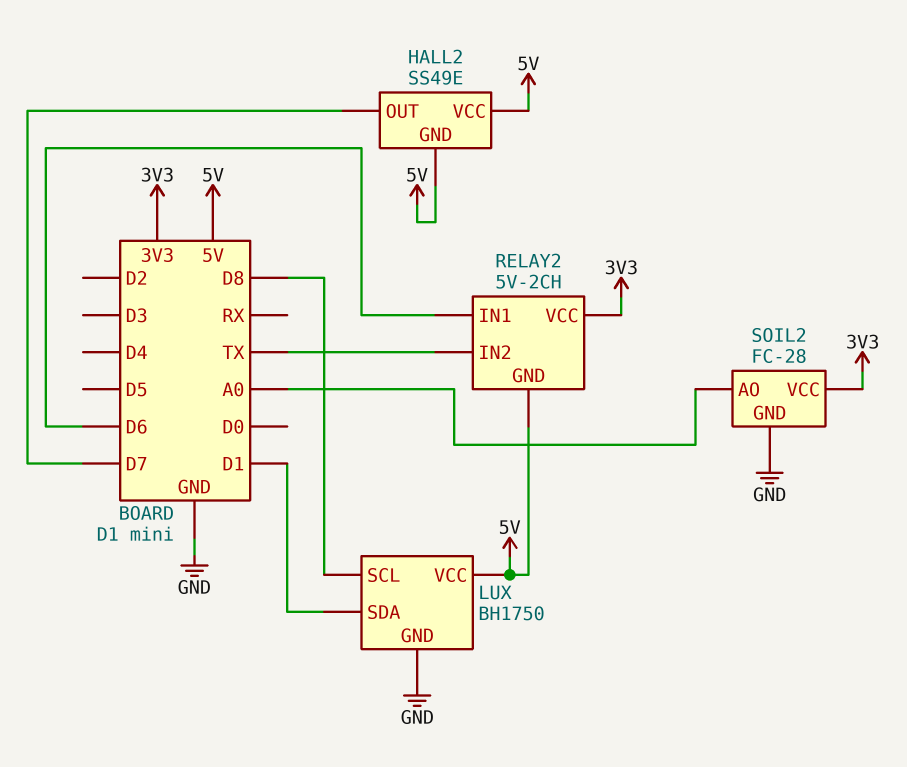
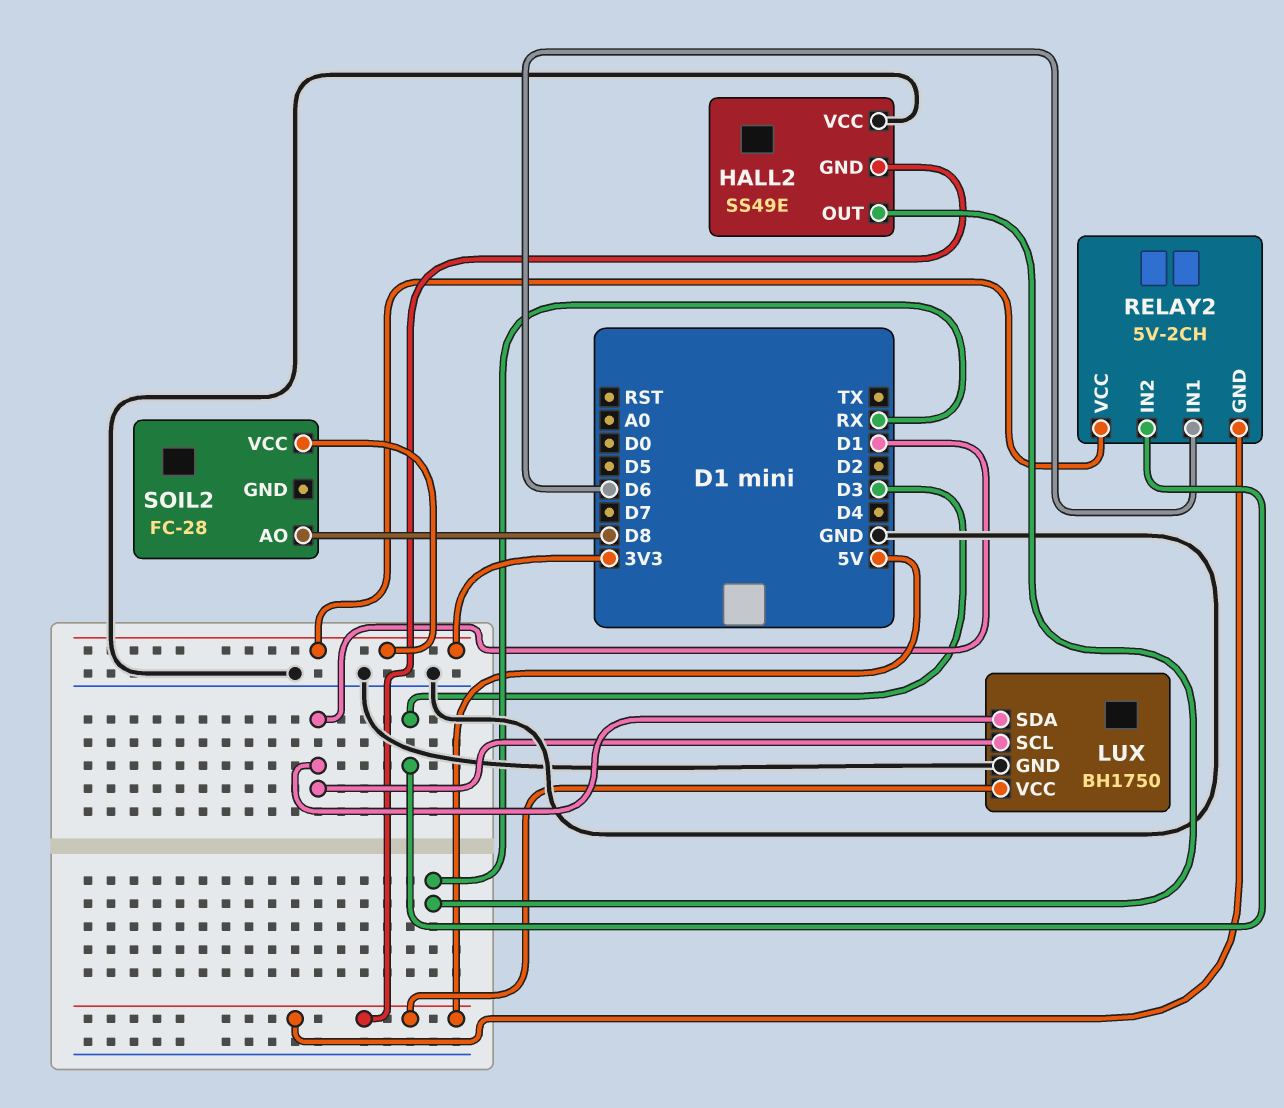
HALL2 pin OUT: D7 -> RX
HALL2 pin VCC: 5V -> GND
LUX pin SCL: D8 -> D1
RELAY2 pin IN2: TX -> D3
SOIL2 pin AO: A0 -> D8
SOIL2 pin GND: GND -> none

